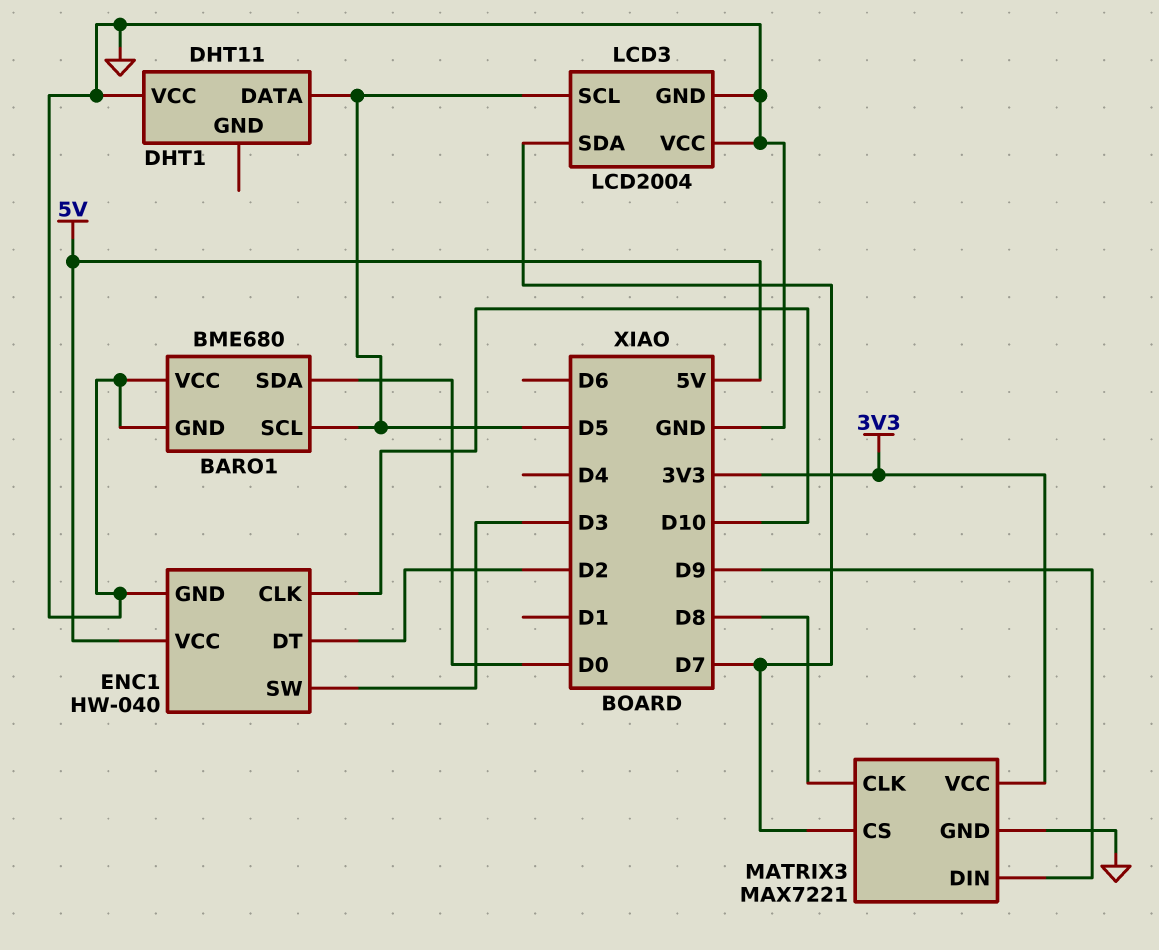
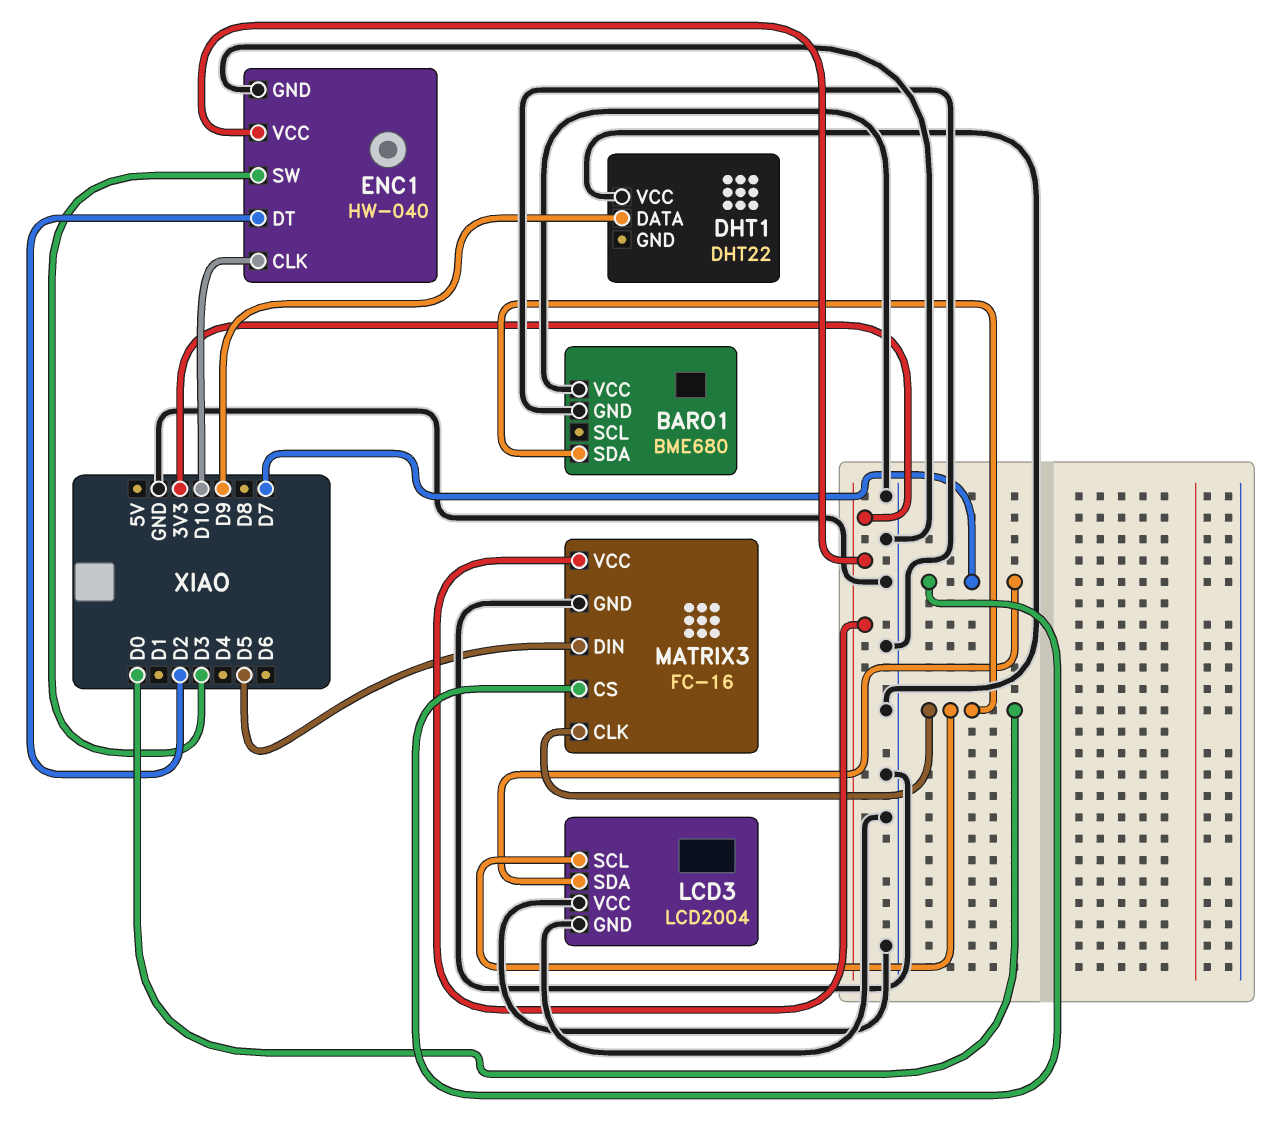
BARO1 pin SCL: D5 -> none
DHT1: DHT11 -> DHT22
DHT1 pin DATA: D5 -> D9
ENC1 pin VCC: 5V -> 3V3
LCD3 pin SCL: D5 -> D0
MATRIX3: MAX7221 -> FC-16
MATRIX3 pin CLK: D8 -> D0
MATRIX3 pin DIN: D9 -> D5

